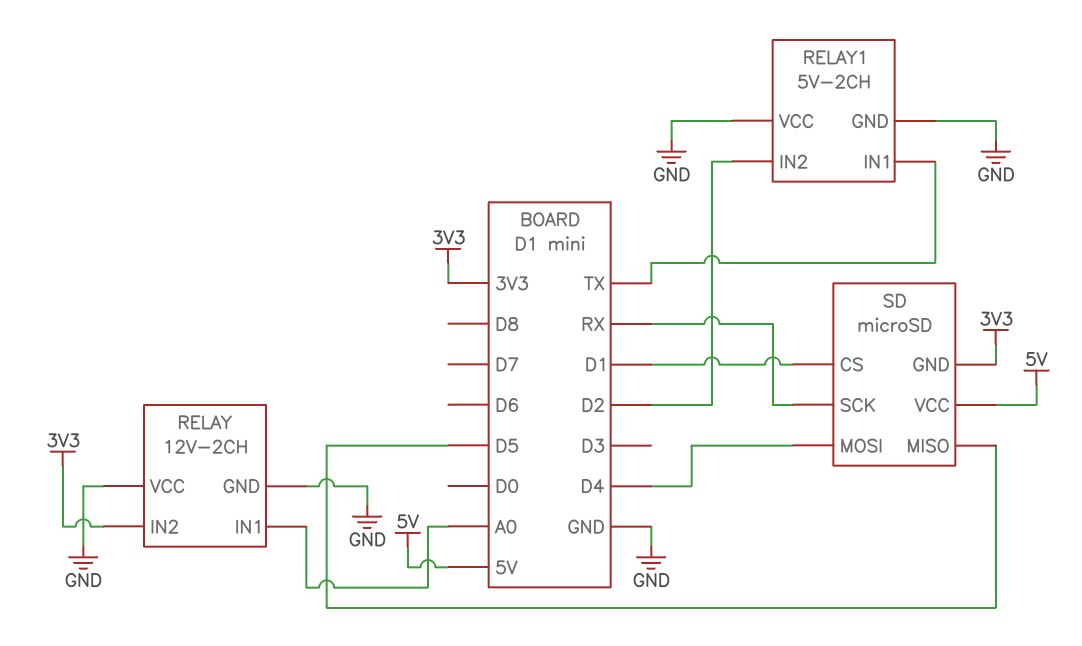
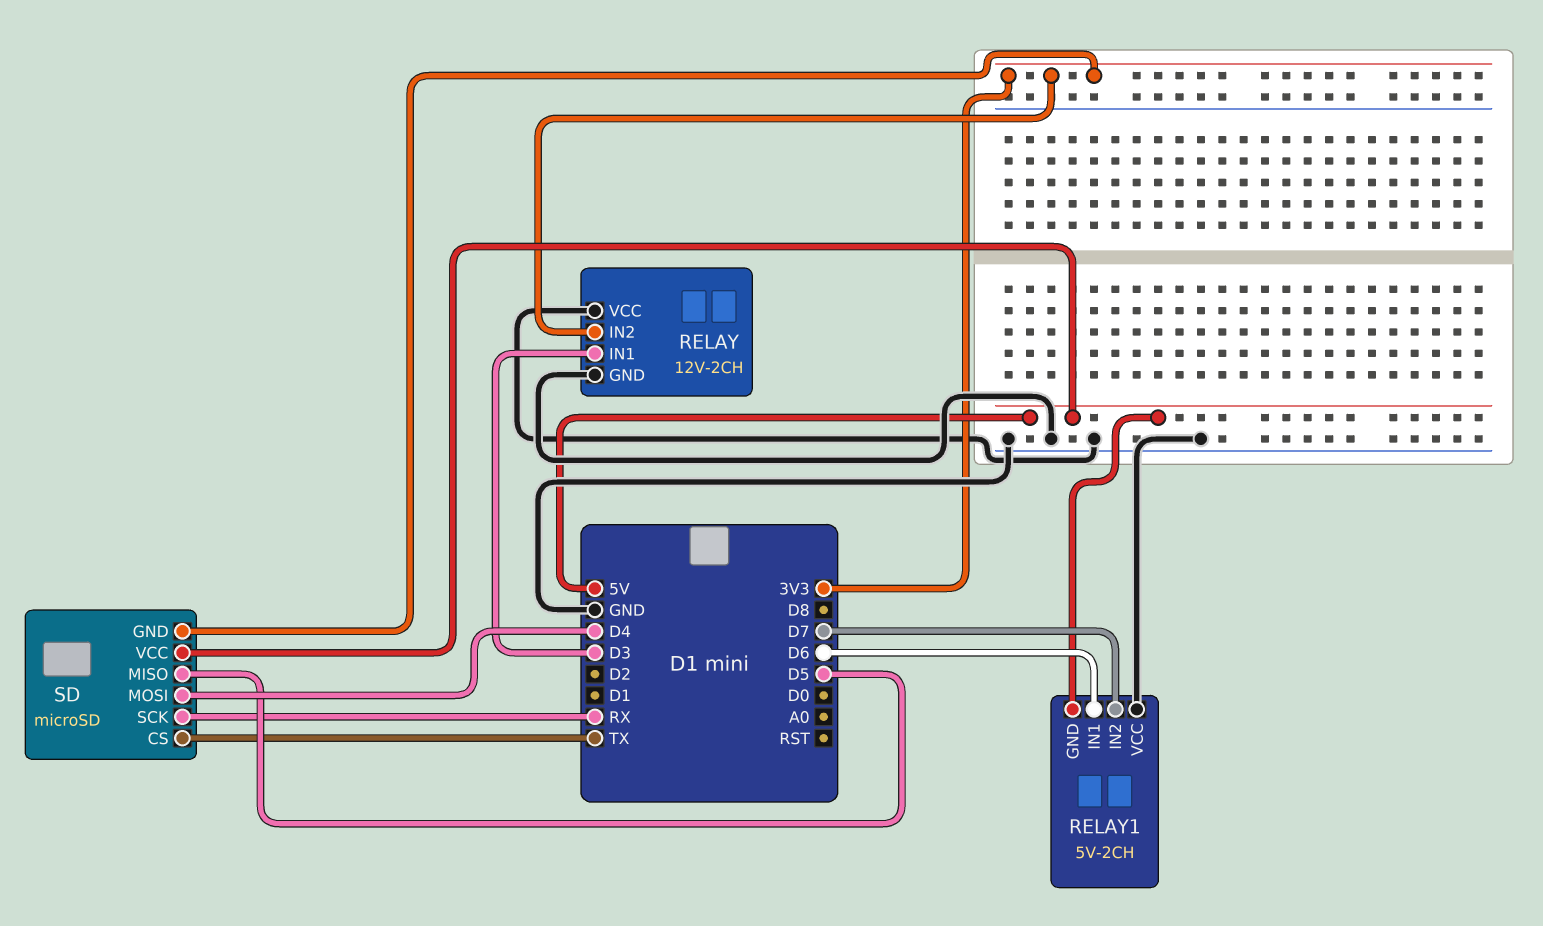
RELAY pin IN1: A0 -> D3
RELAY1 pin GND: GND -> 5V
RELAY1 pin IN1: TX -> D6
RELAY1 pin IN2: D2 -> D7
SD pin CS: D1 -> TX

